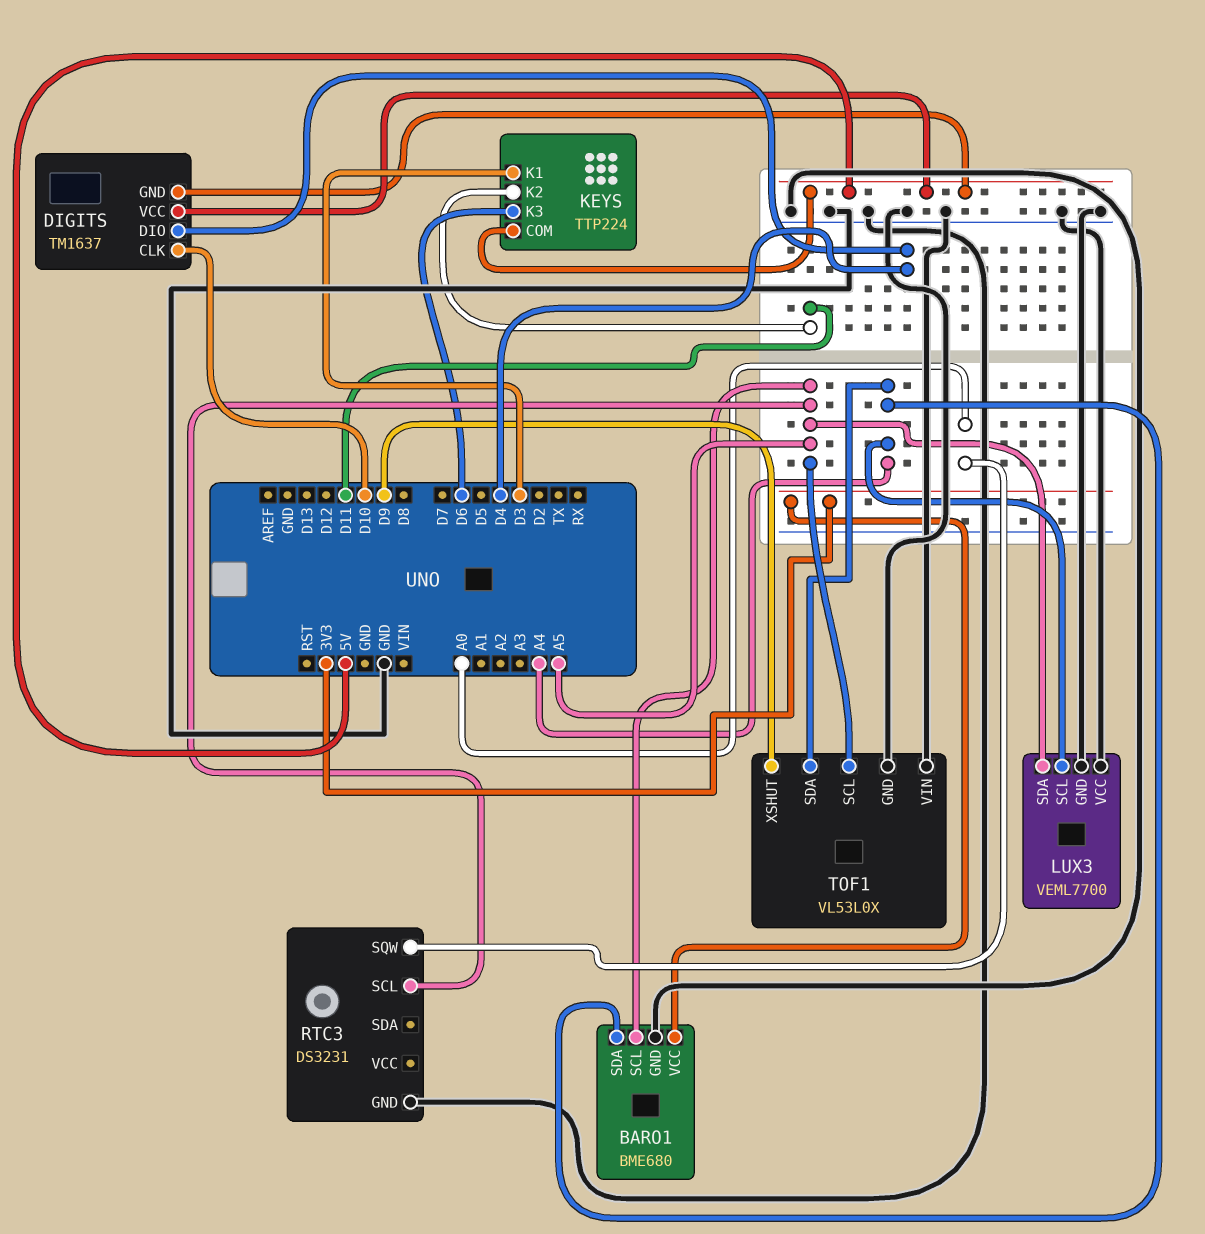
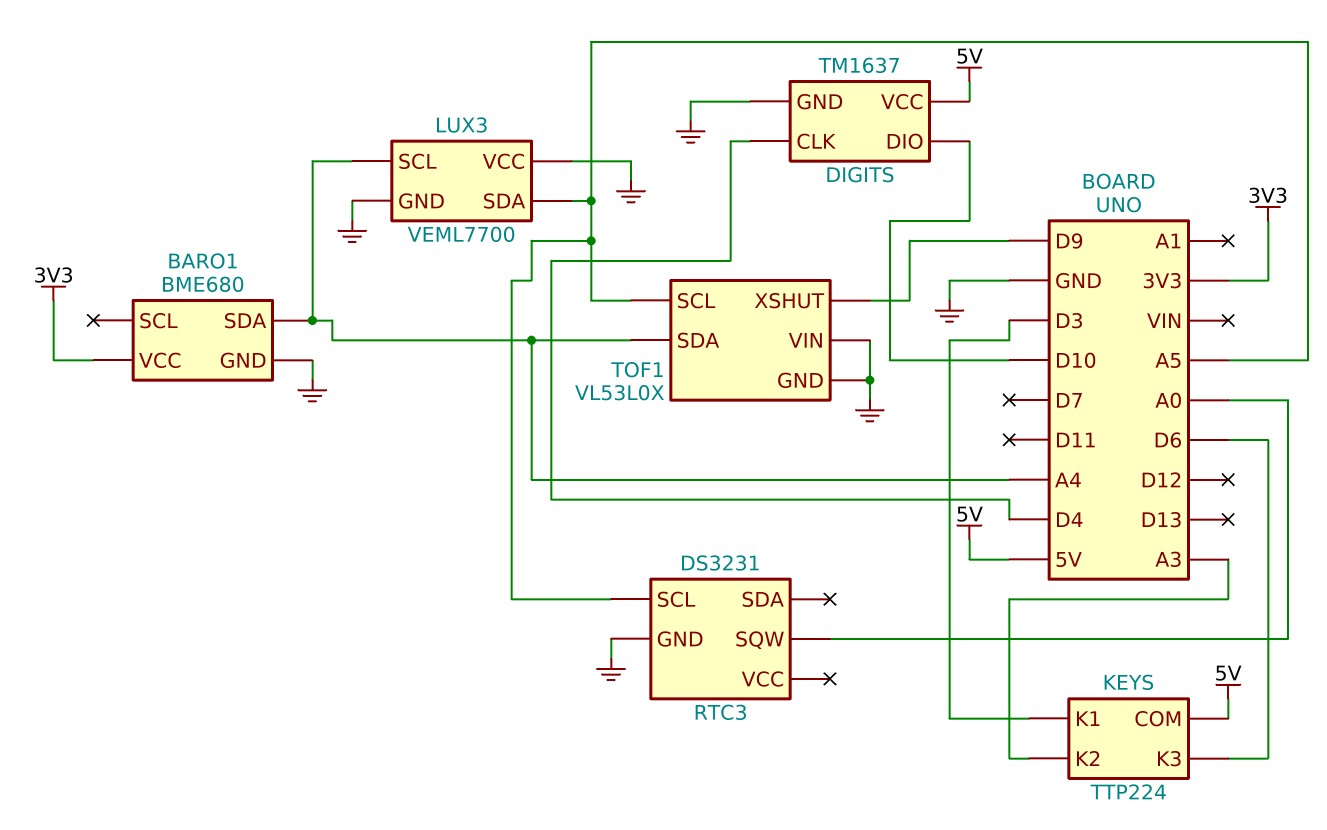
BARO1 pin SCL: A5 -> none
DIGITS pin CLK: D10 -> D4
DIGITS pin DIO: D4 -> D10
DIGITS pin GND: 5V -> GND
KEYS pin K2: D11 -> A3

